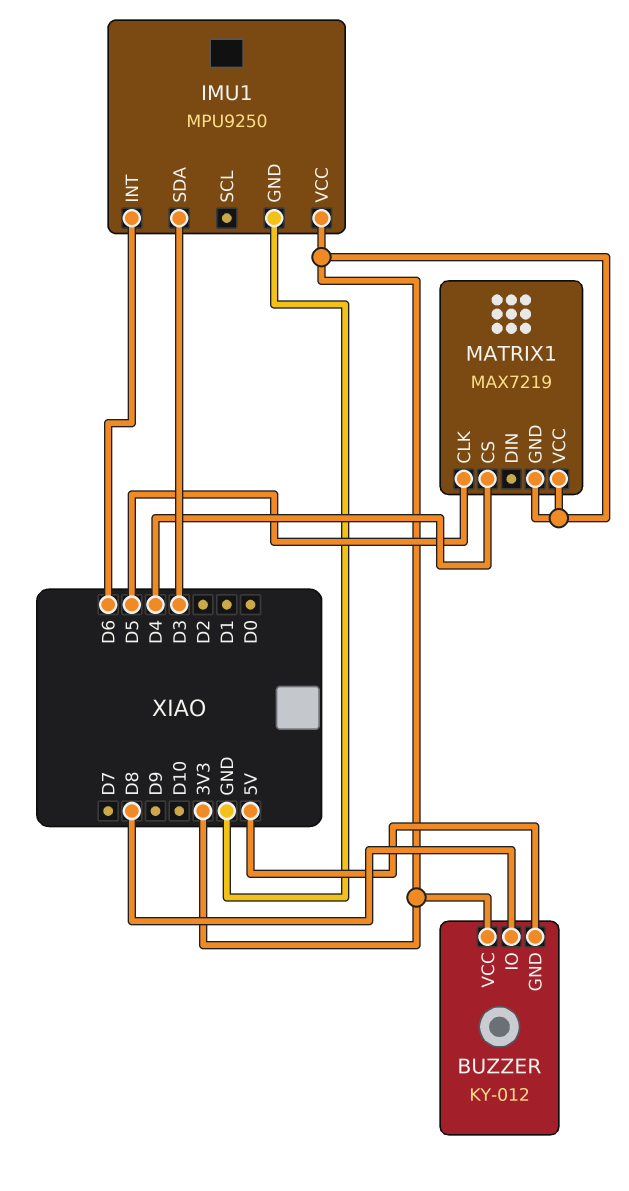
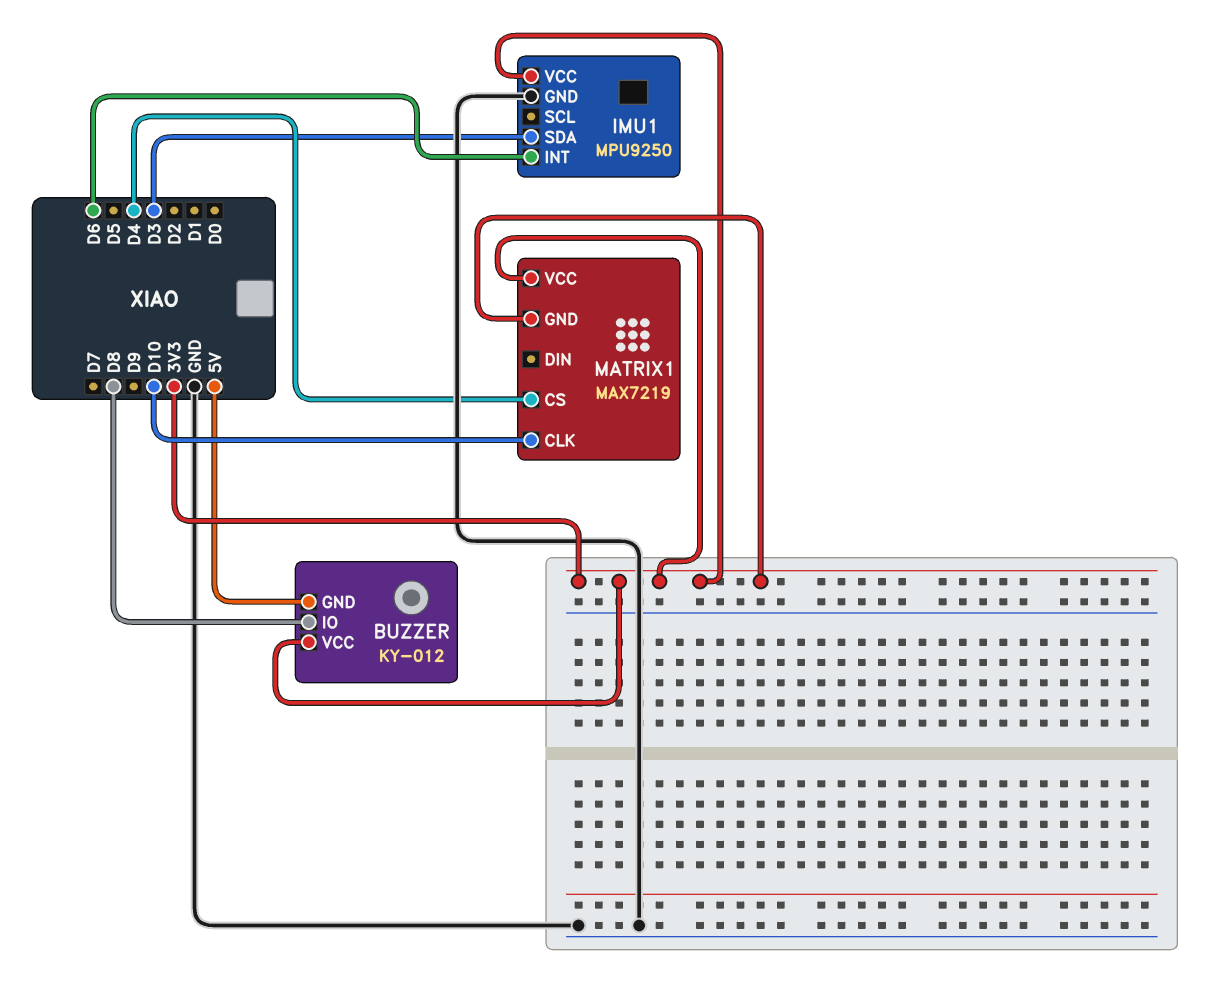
MATRIX1 pin CLK: D5 -> D10

